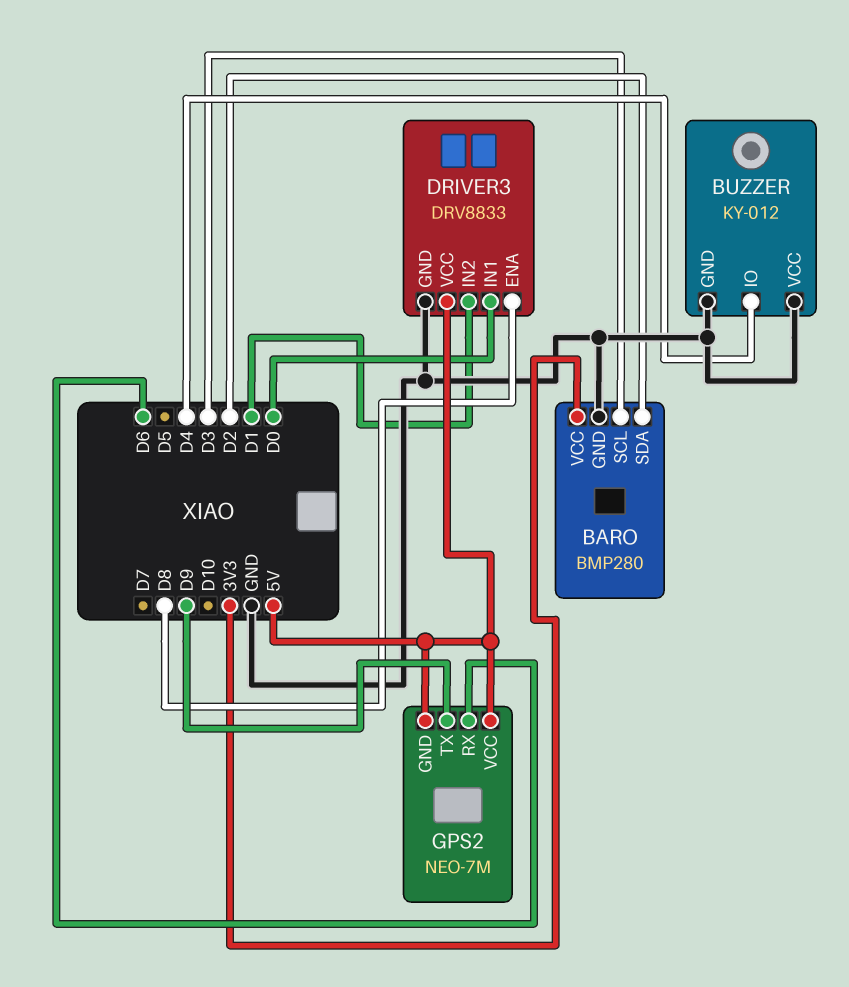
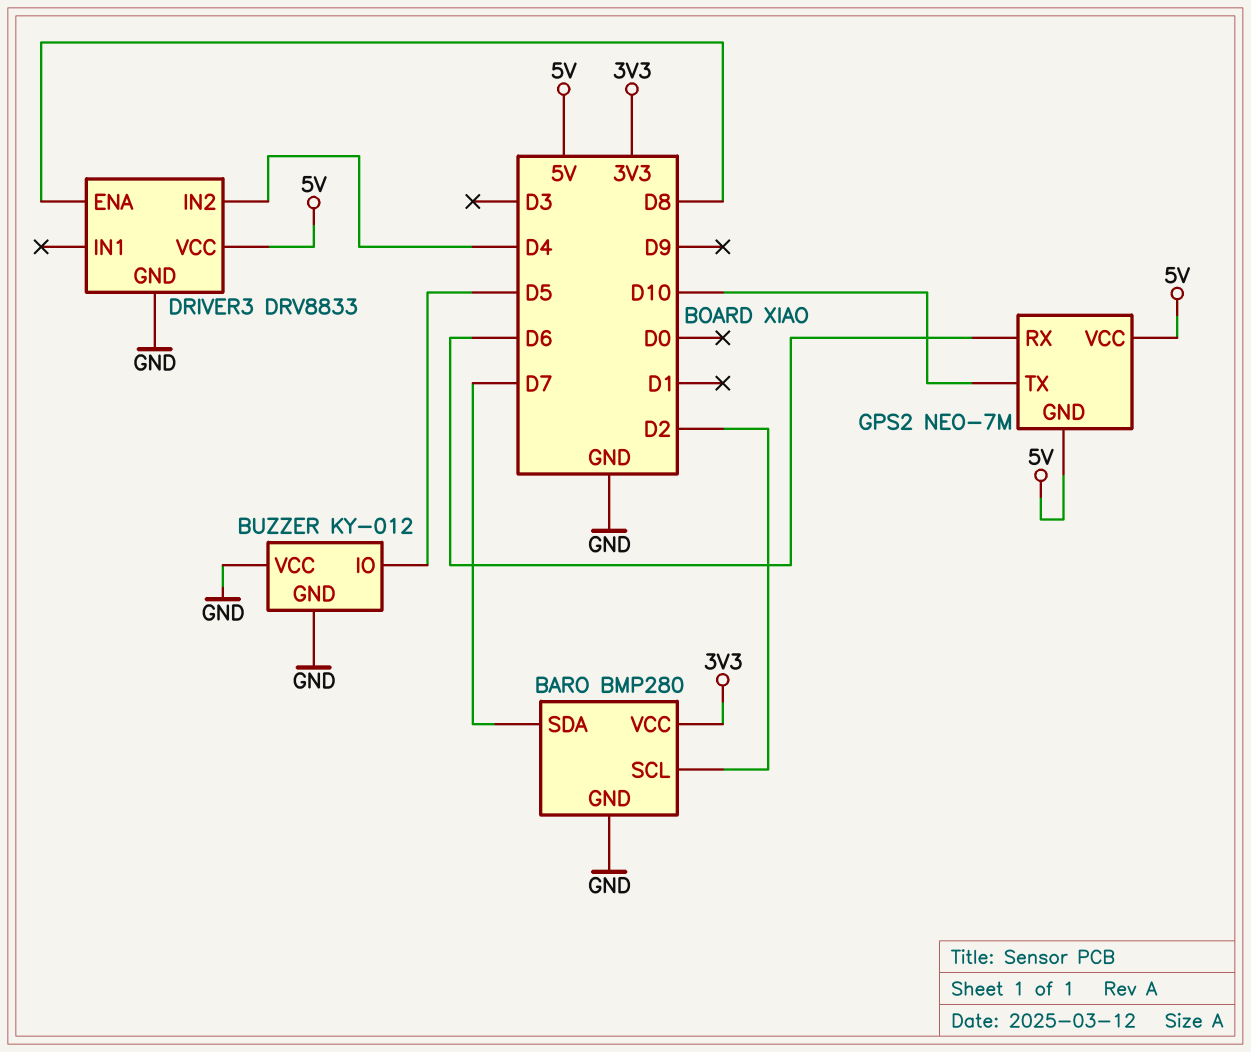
BARO pin SCL: D3 -> D2
BARO pin SDA: D2 -> D7
BUZZER pin IO: D4 -> D5
DRIVER3 pin IN1: D0 -> none
DRIVER3 pin IN2: D1 -> D4
GPS2 pin TX: D9 -> D10

